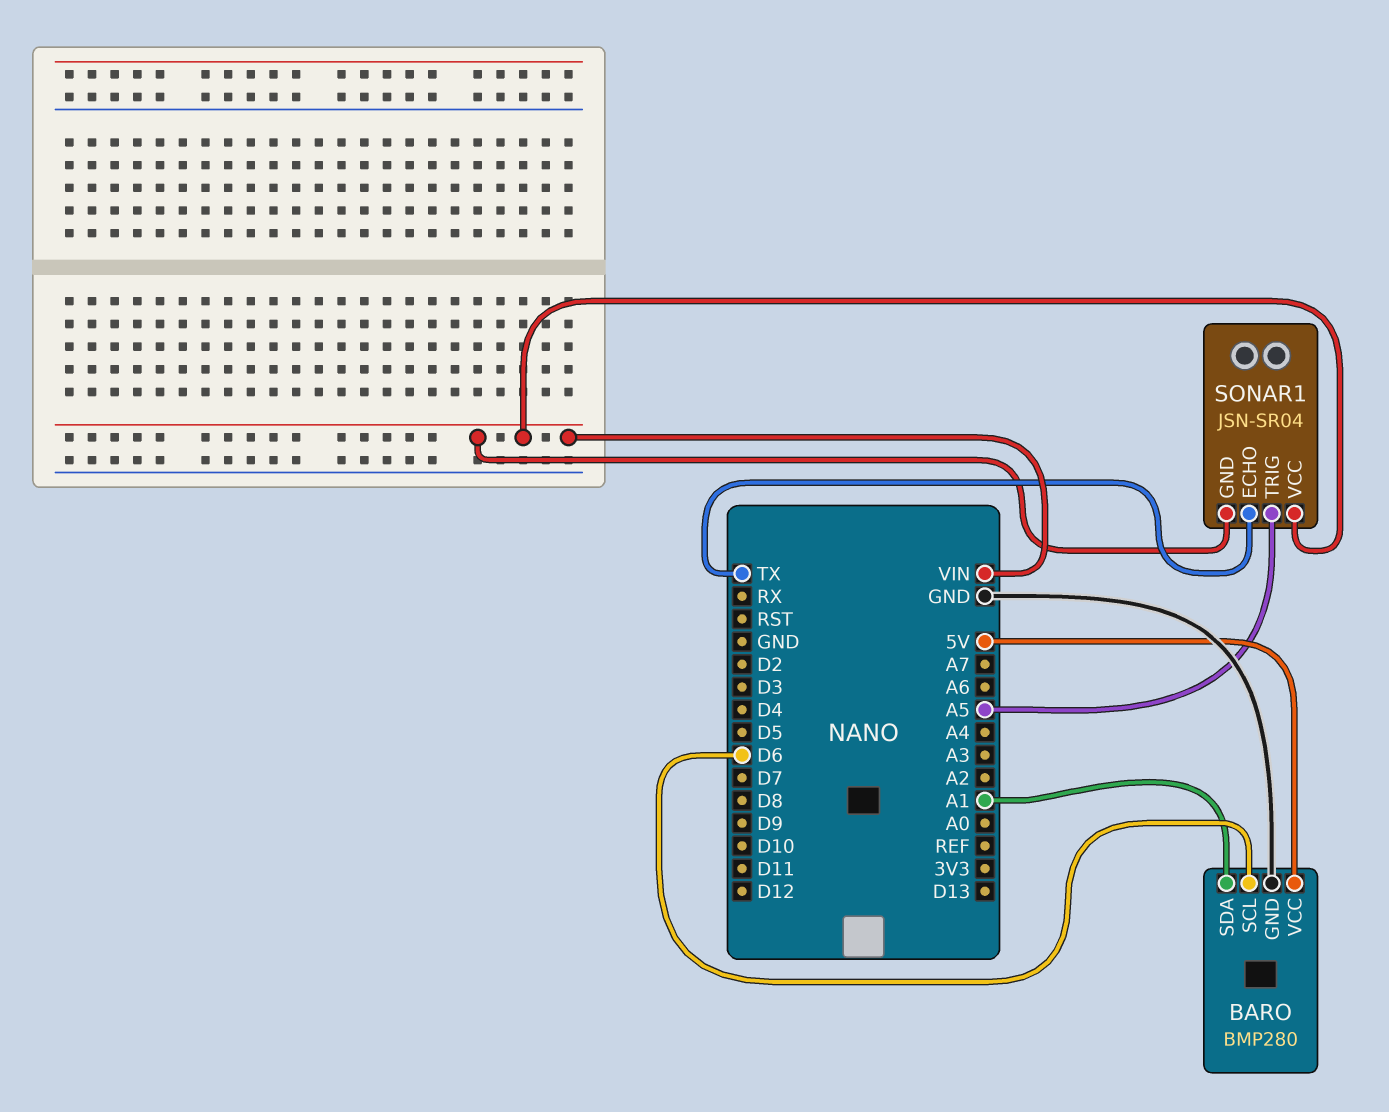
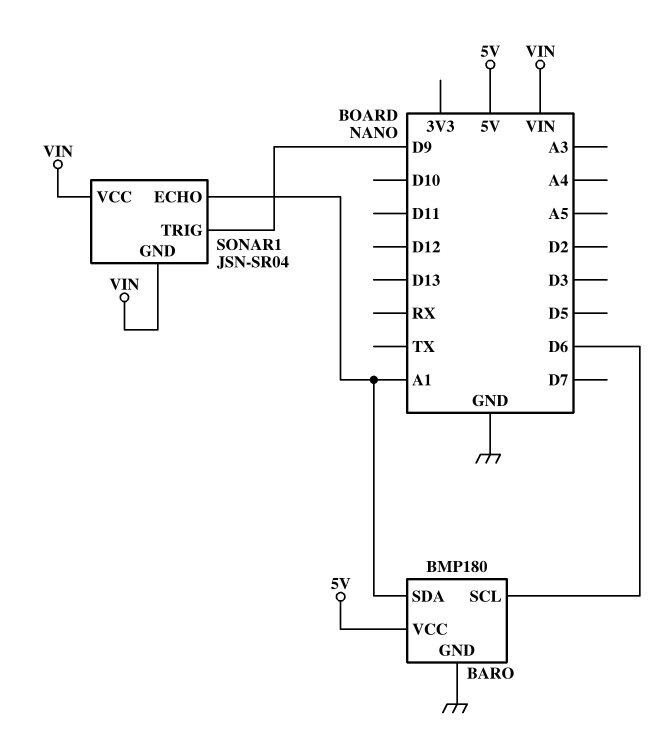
BARO: BMP280 -> BMP180
SONAR1 pin ECHO: TX -> A1
SONAR1 pin TRIG: A5 -> D9

